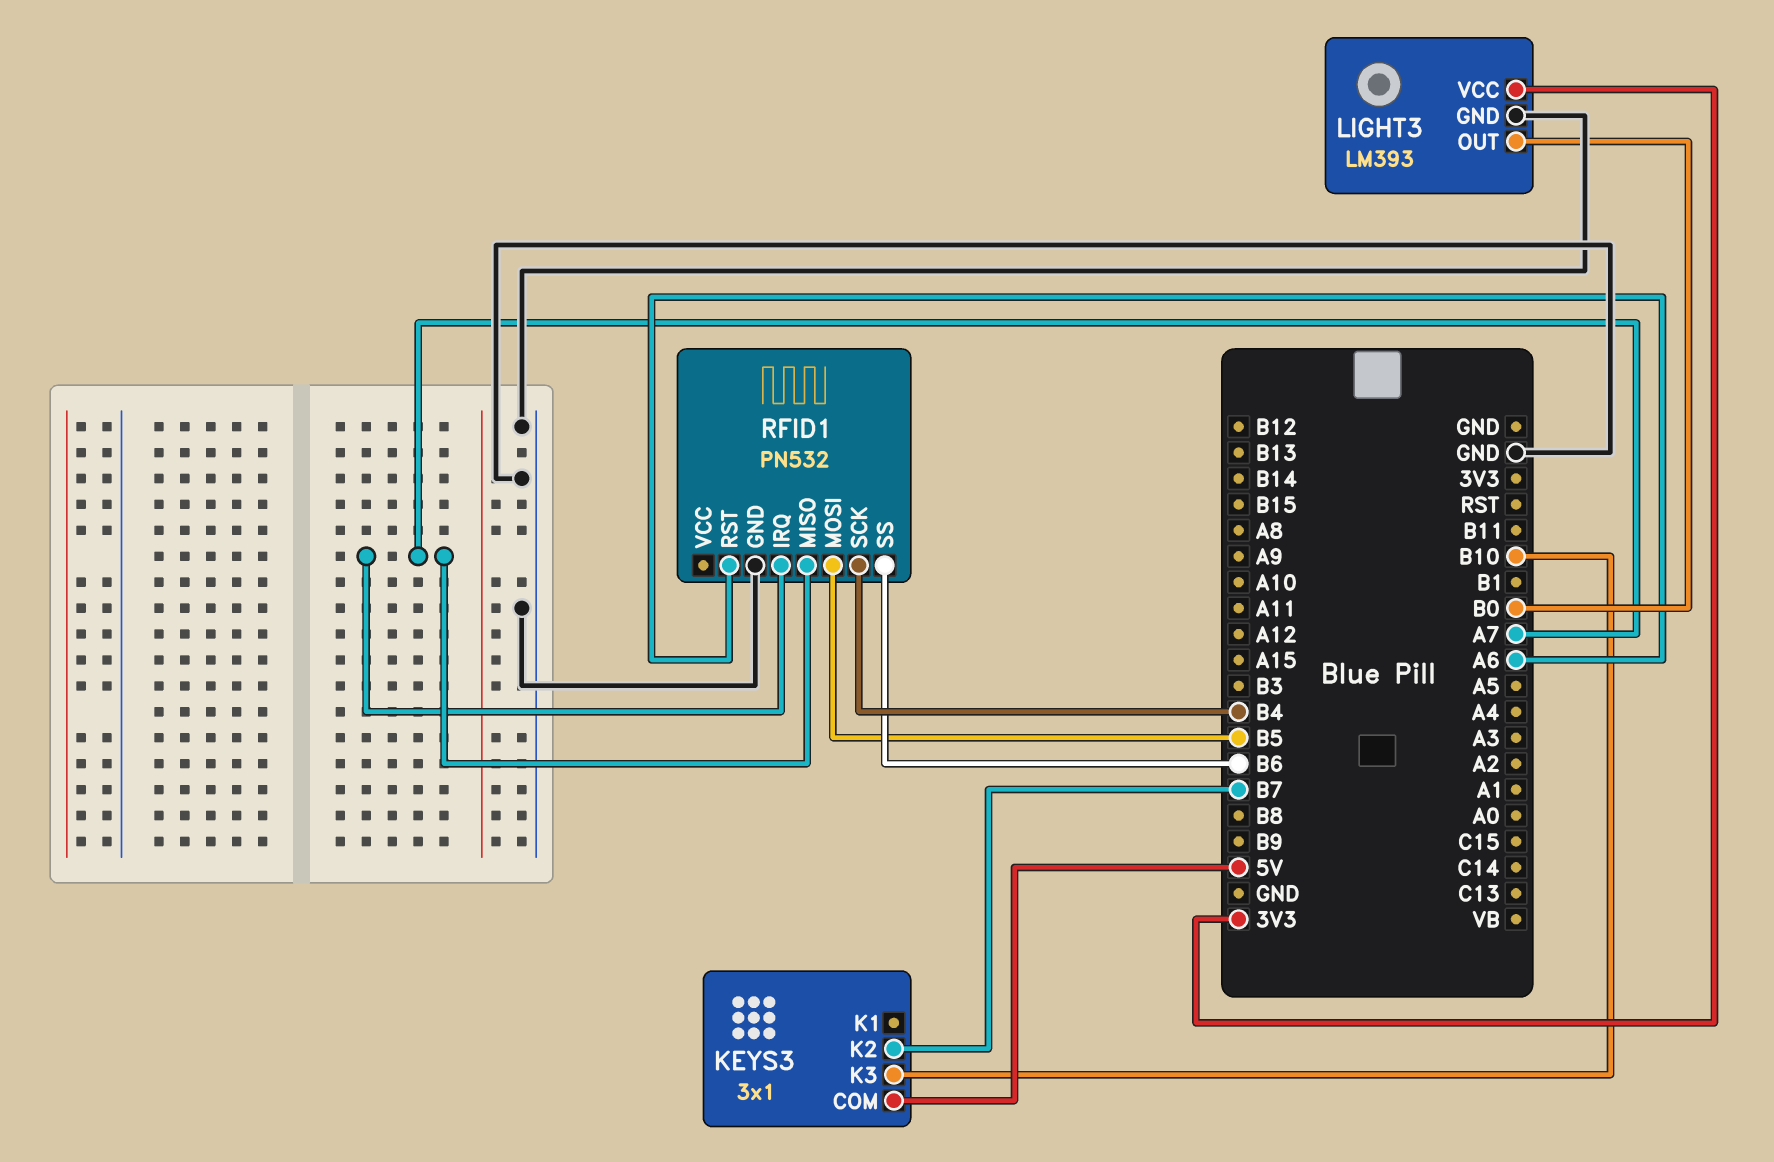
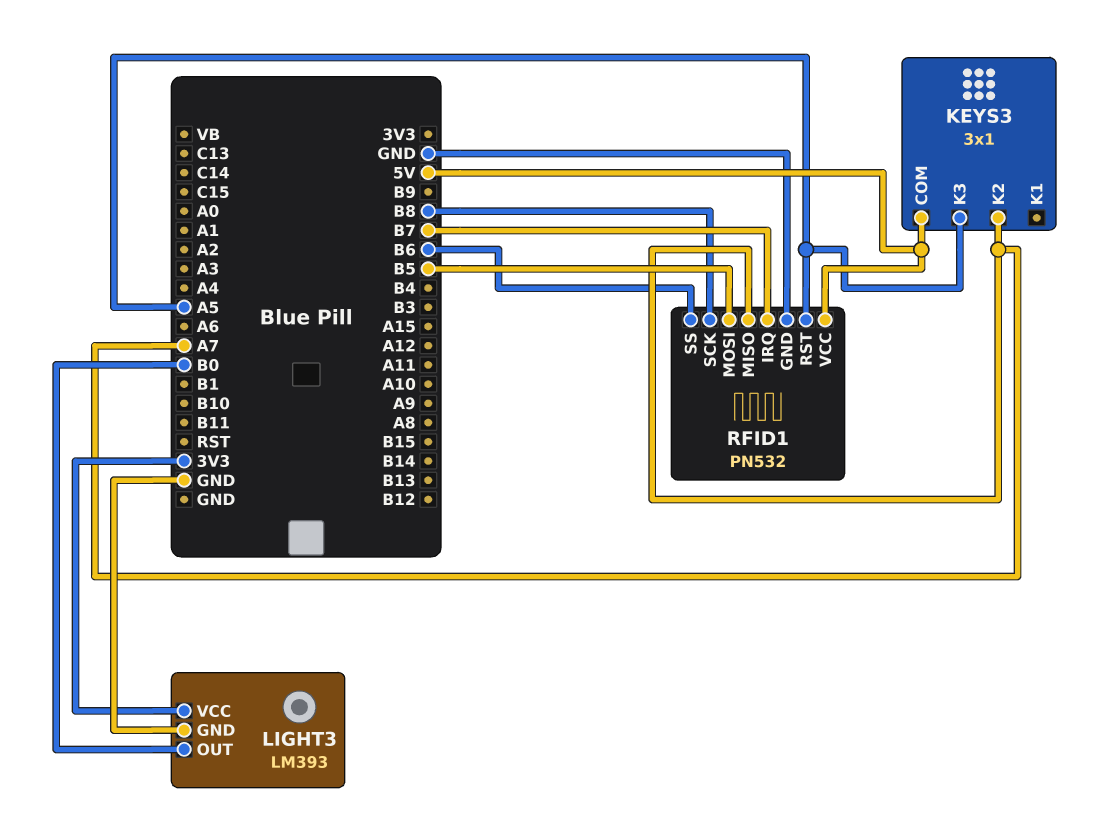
KEYS3 pin K2: B7 -> A7
KEYS3 pin K3: B10 -> A5
RFID1 pin IRQ: A7 -> B7
RFID1 pin RST: A6 -> A5
RFID1 pin SCK: B4 -> B8
RFID1 pin VCC: none -> 5V

